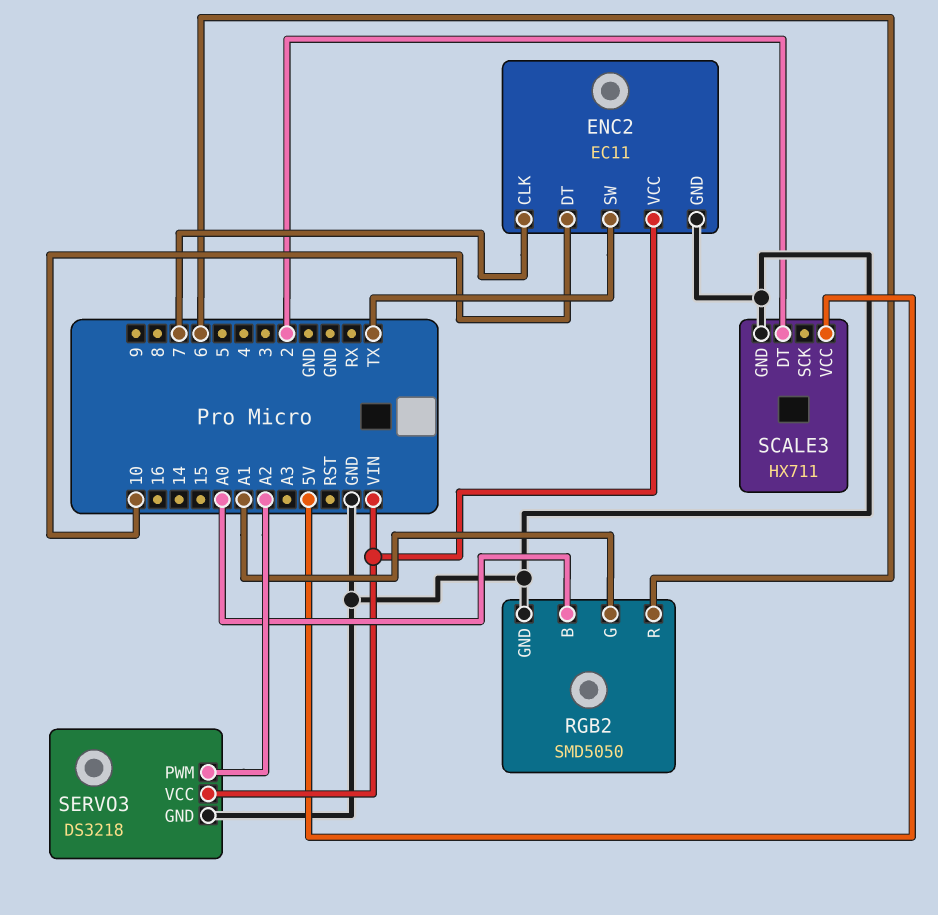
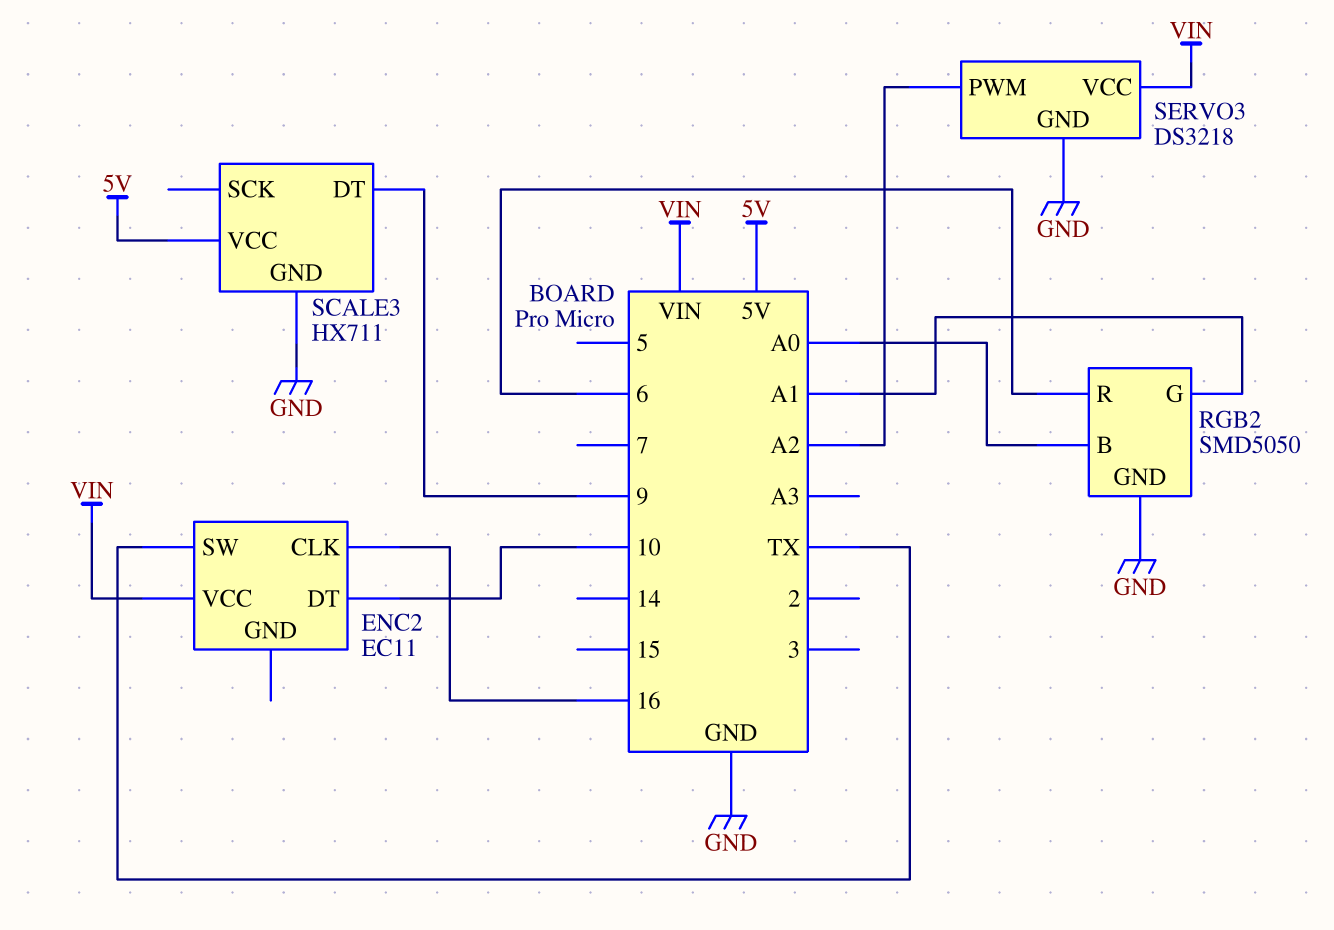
ENC2 pin CLK: 7 -> 16
ENC2 pin GND: GND -> none
SCALE3 pin DT: 2 -> 9

